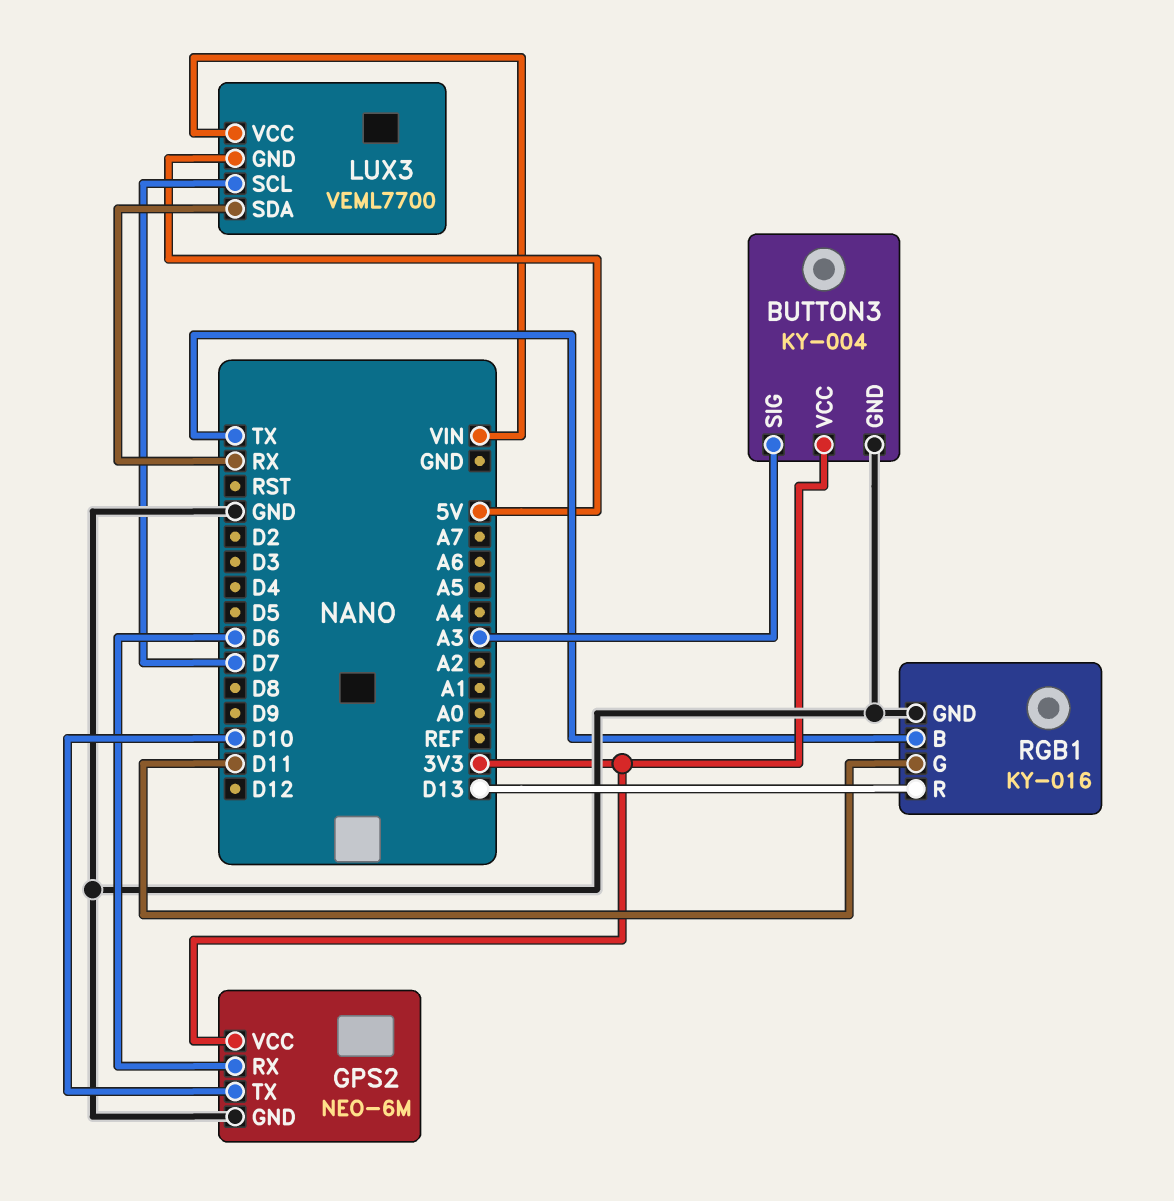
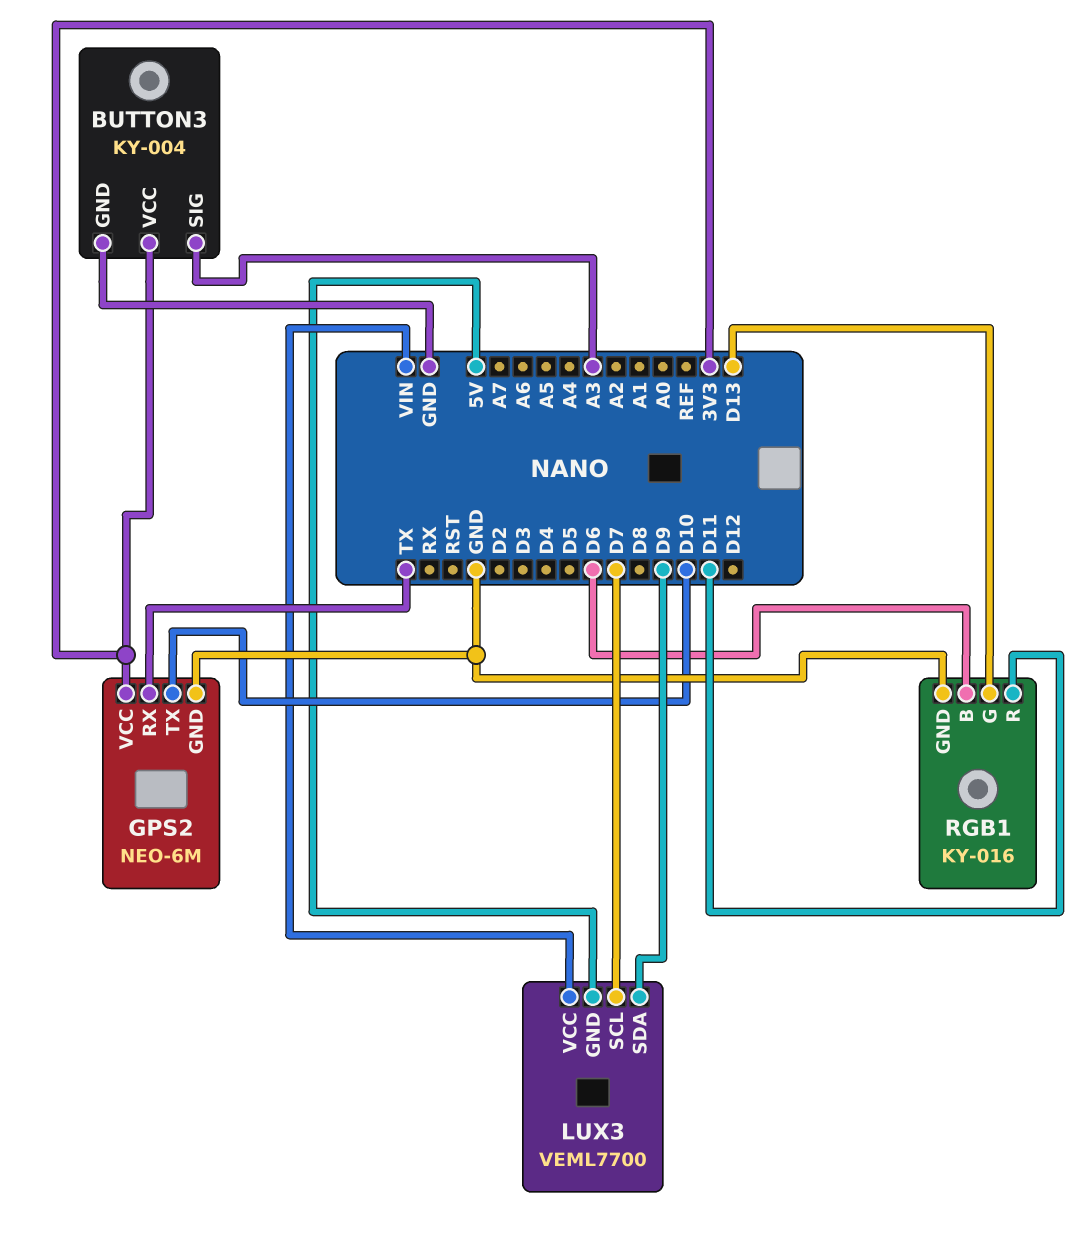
GPS2 pin RX: D6 -> TX
LUX3 pin SDA: RX -> D9
RGB1 pin B: TX -> D6
RGB1 pin G: D11 -> D13
RGB1 pin R: D13 -> D11

